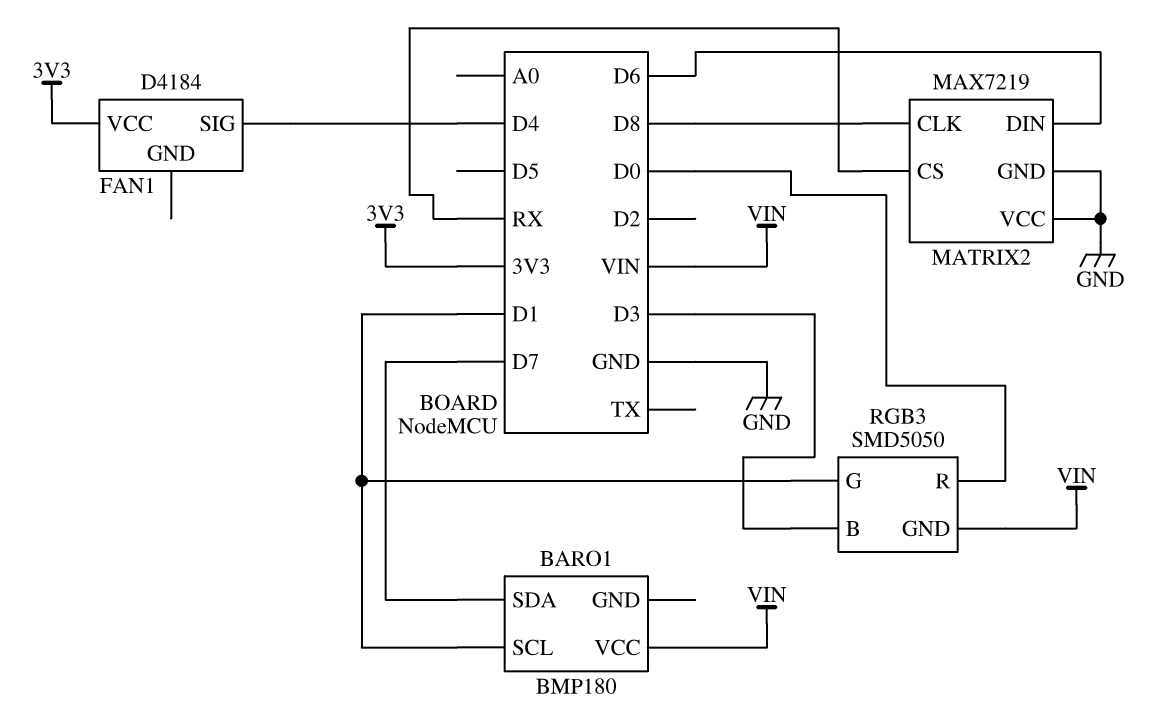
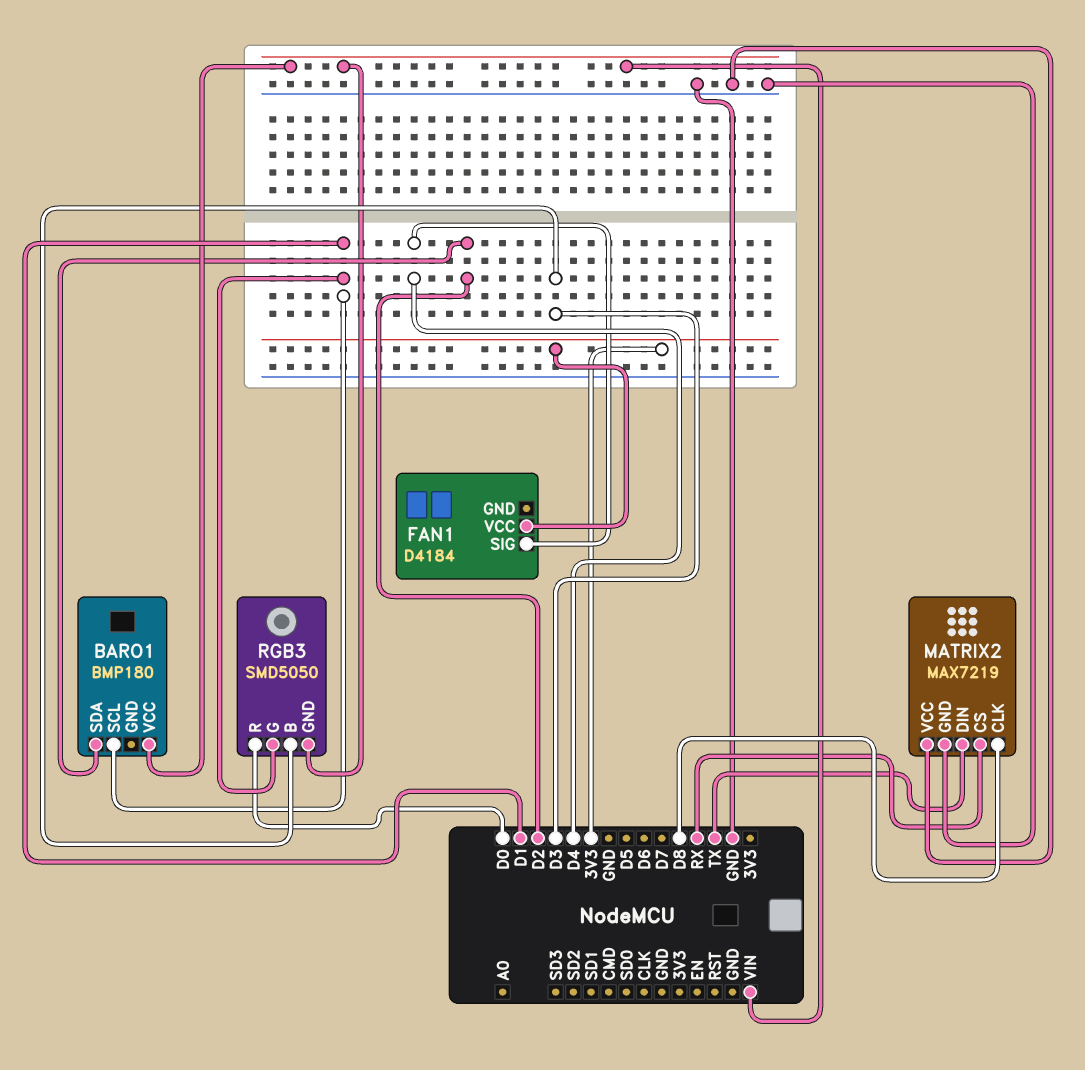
BARO1 pin SDA: D7 -> D2
MATRIX2 pin DIN: D6 -> TX

